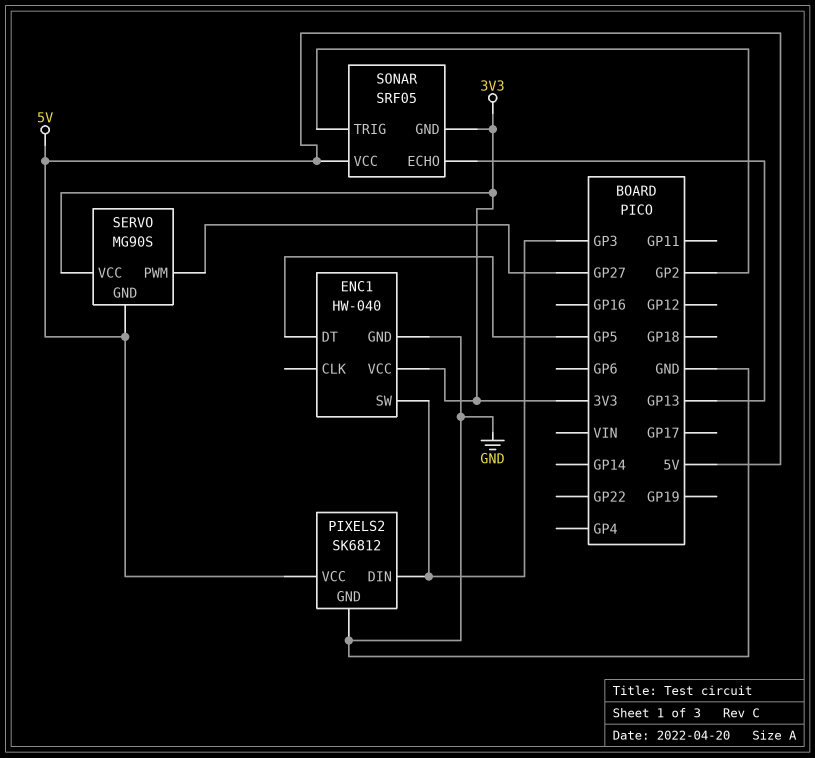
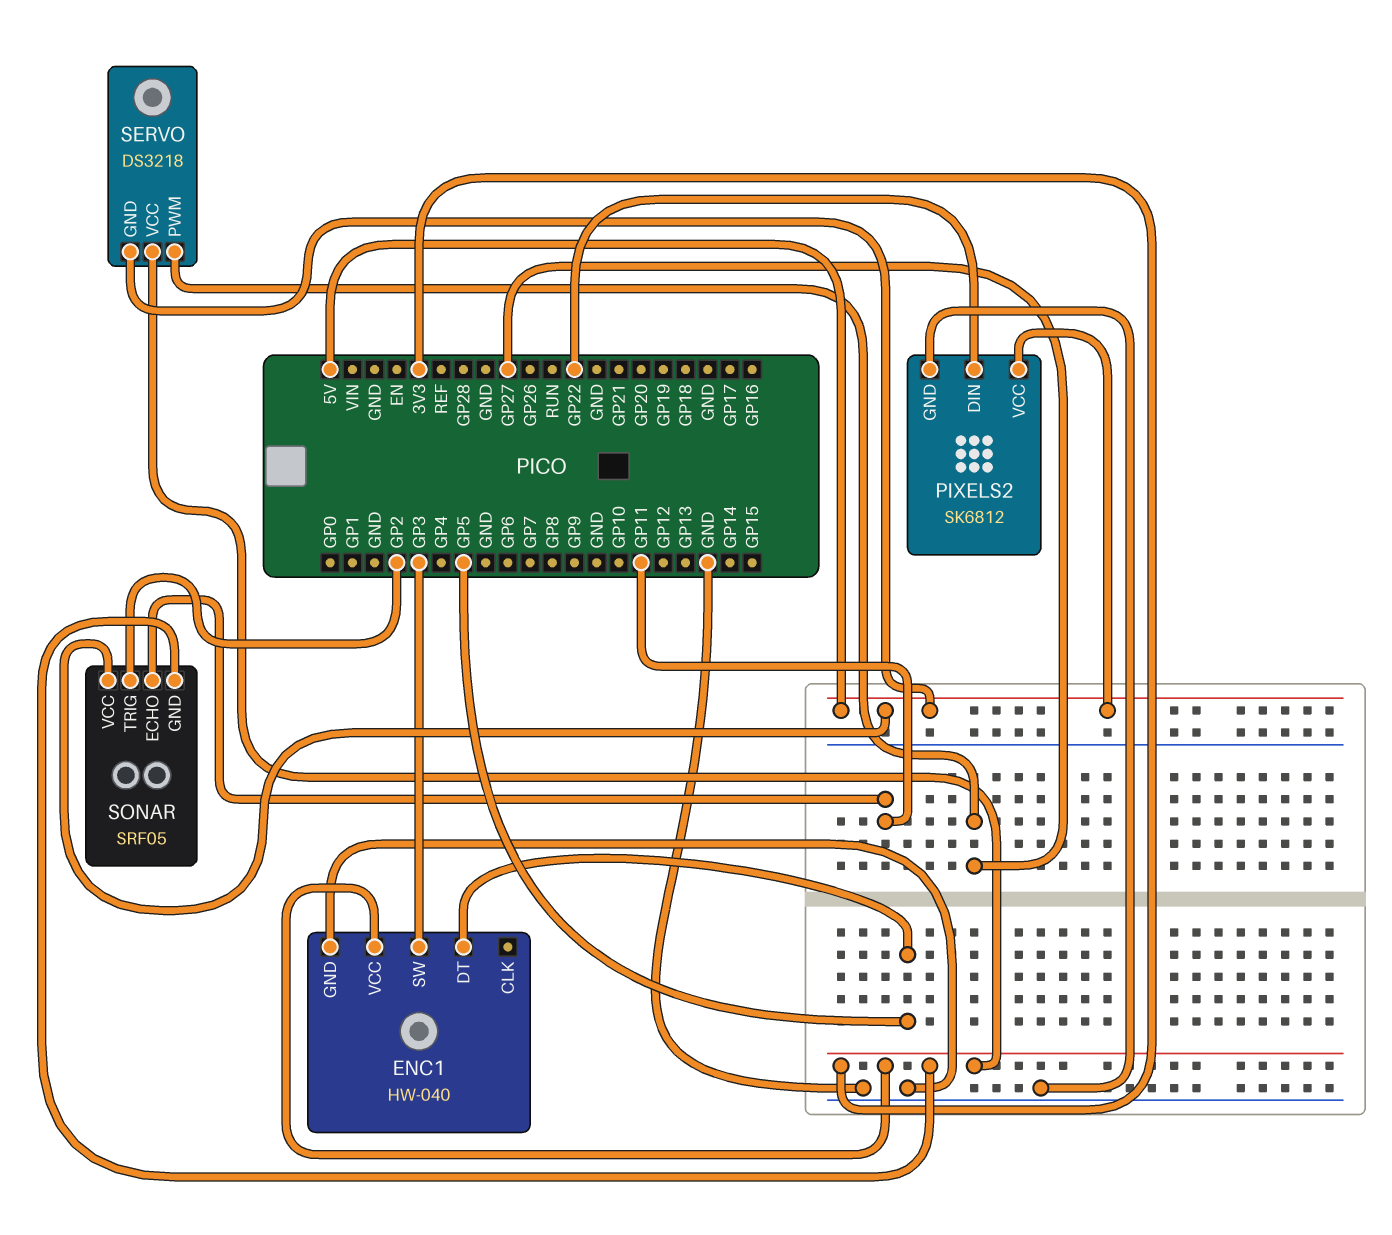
PIXELS2 pin DIN: GP3 -> GP22
SERVO: MG90S -> DS3218
SONAR pin ECHO: GP13 -> GP11

